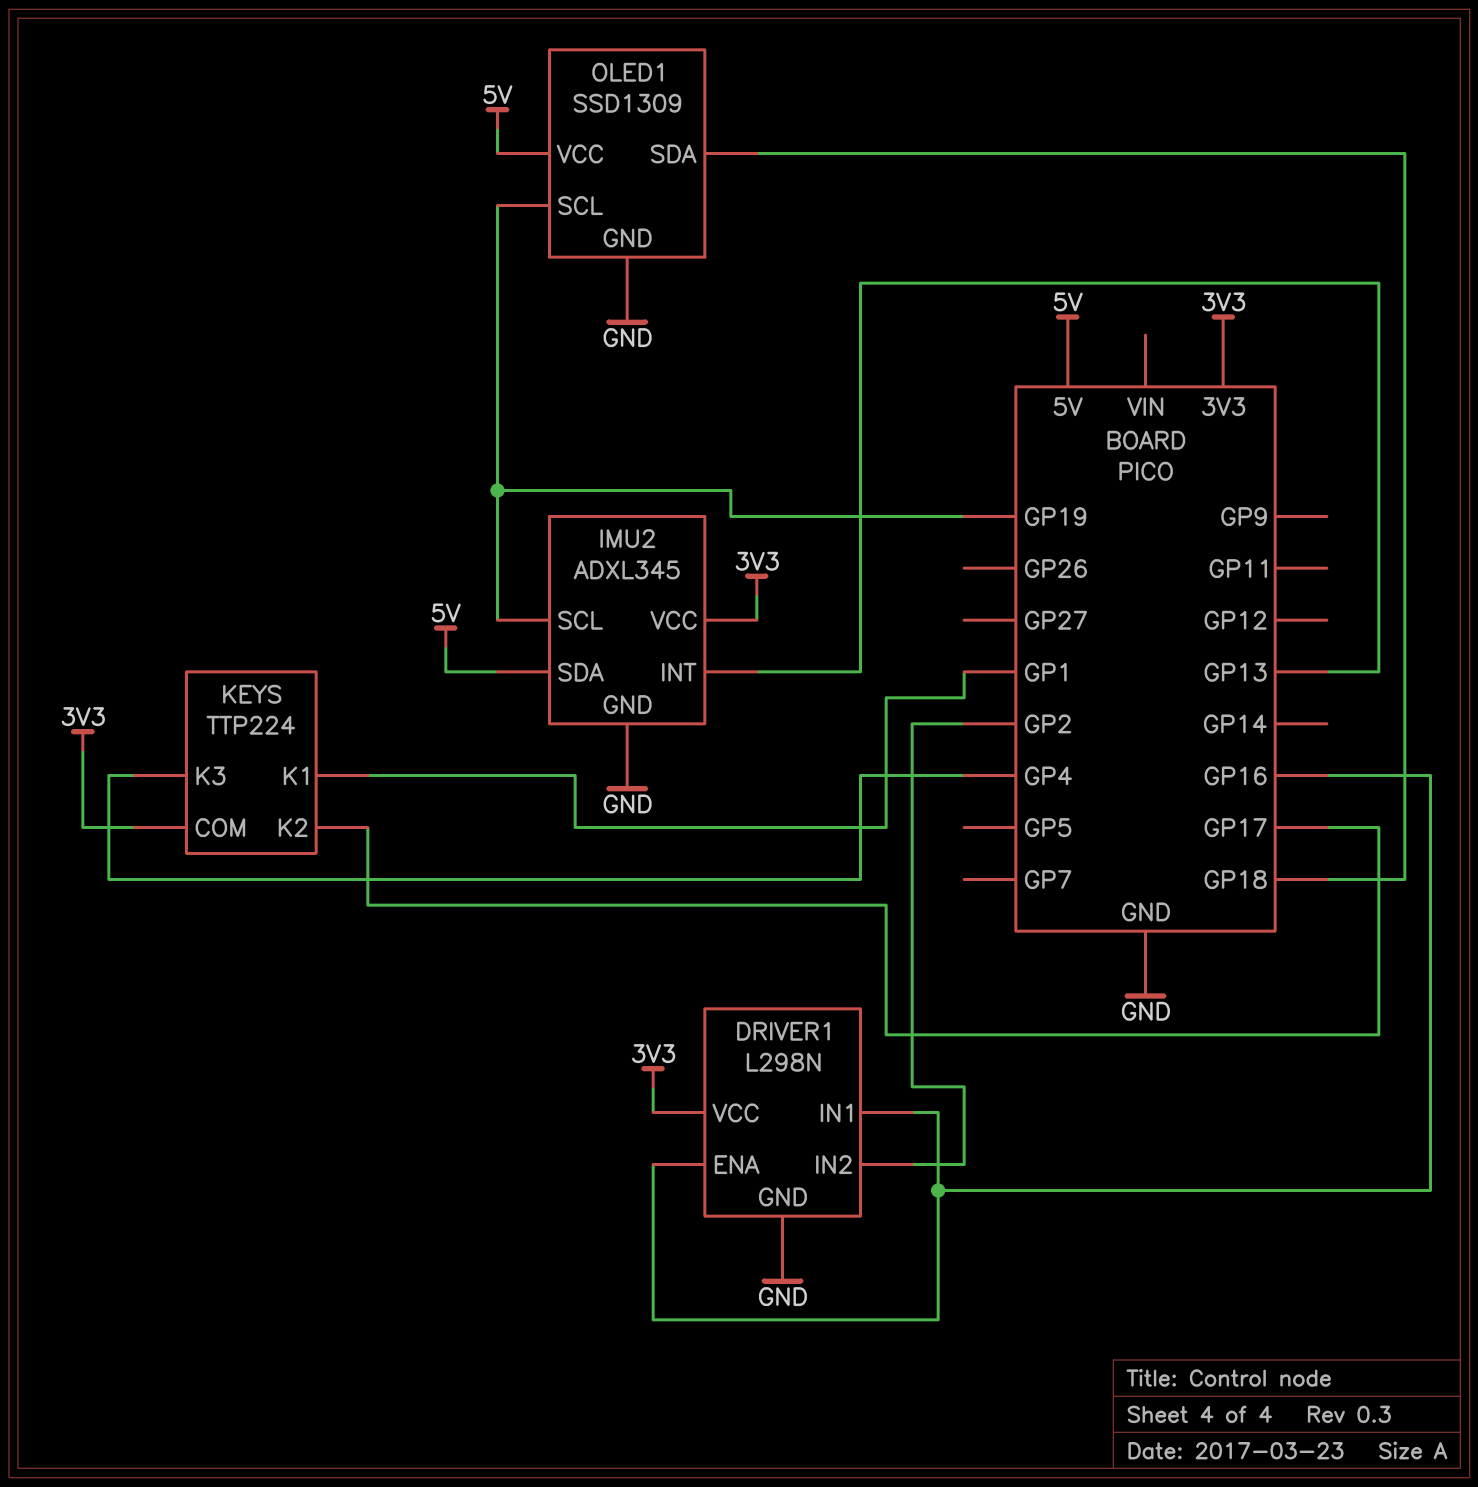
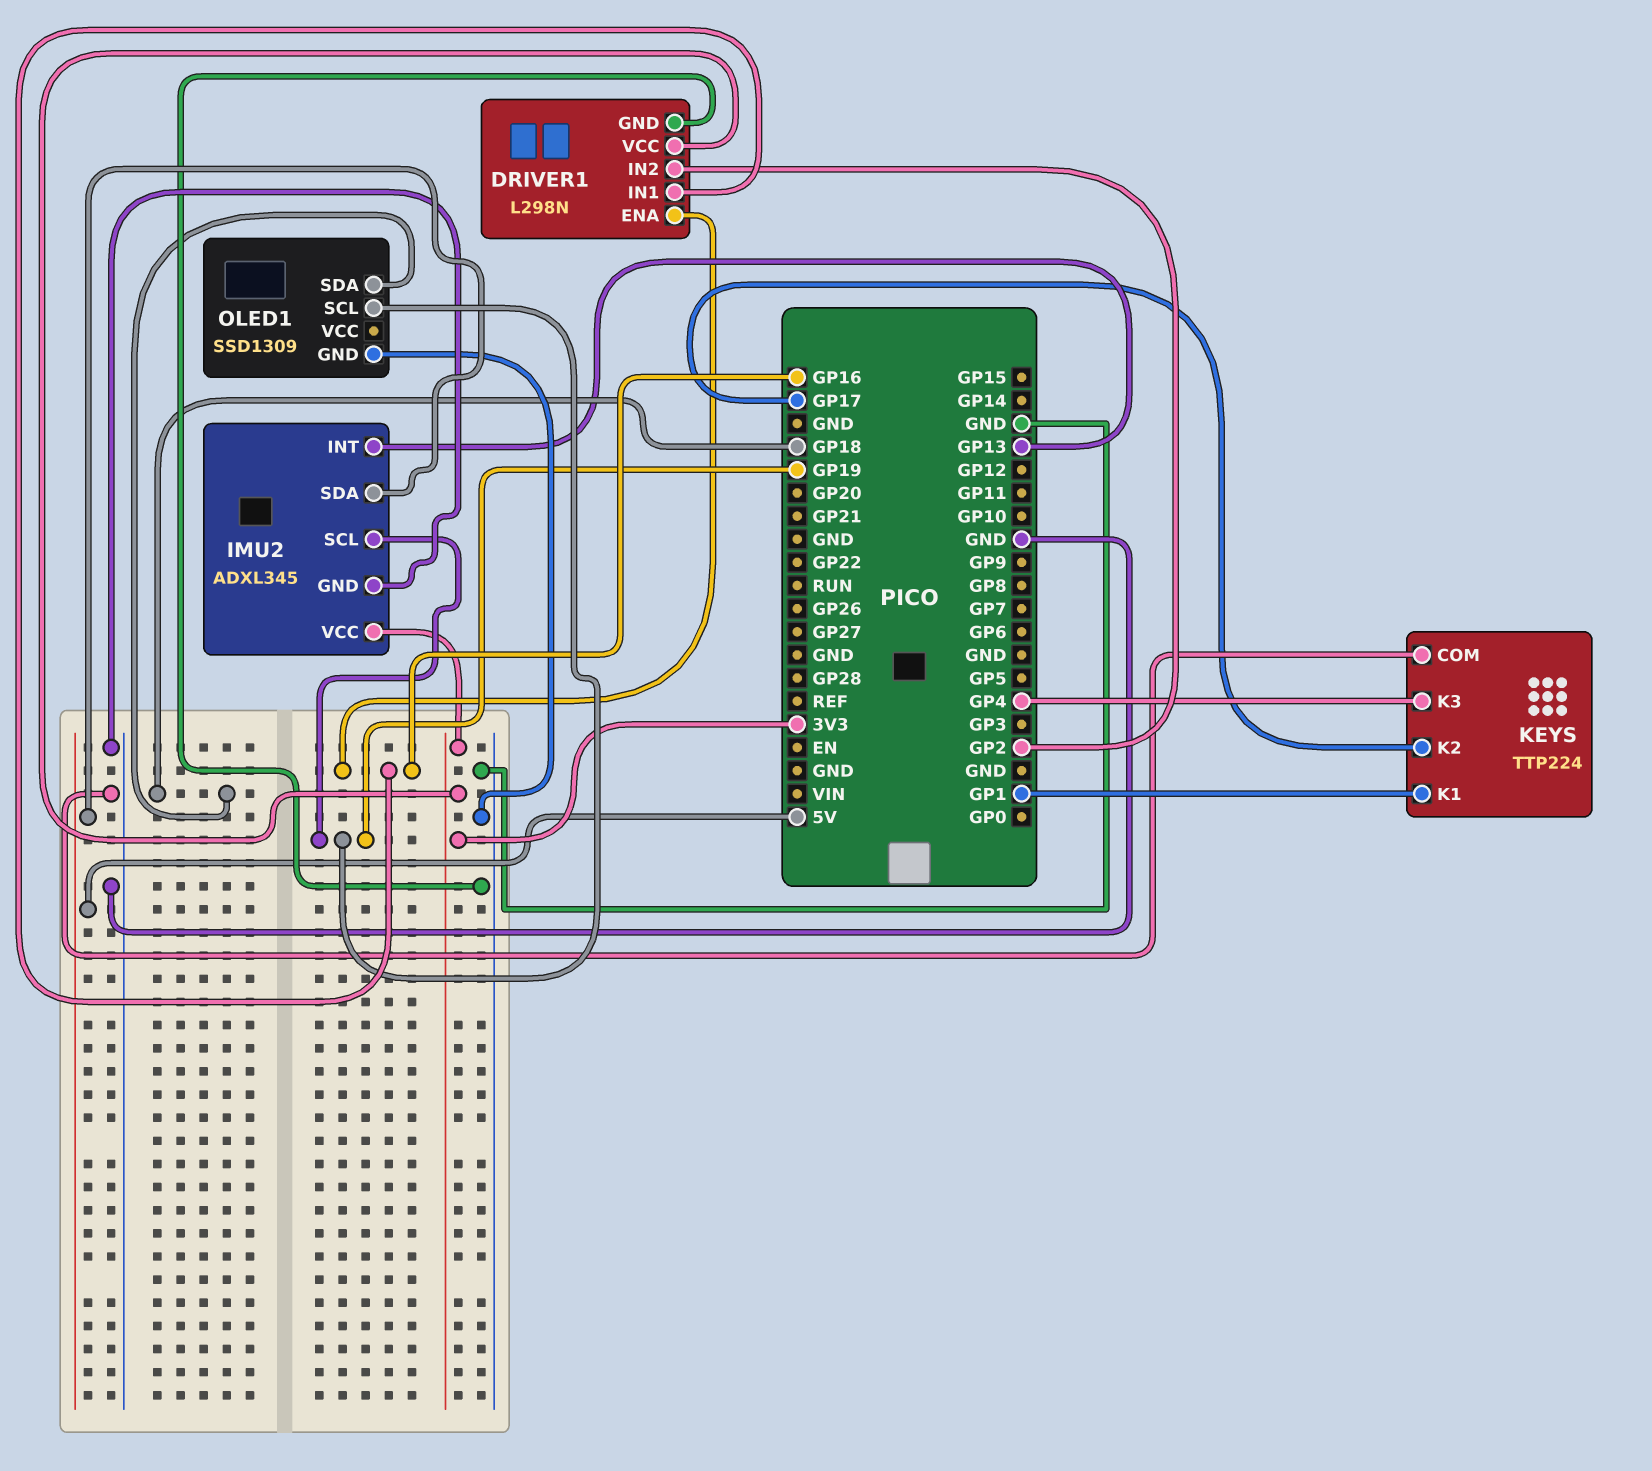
KEYS pin COM: 3V3 -> GND
OLED1 pin VCC: 5V -> none

